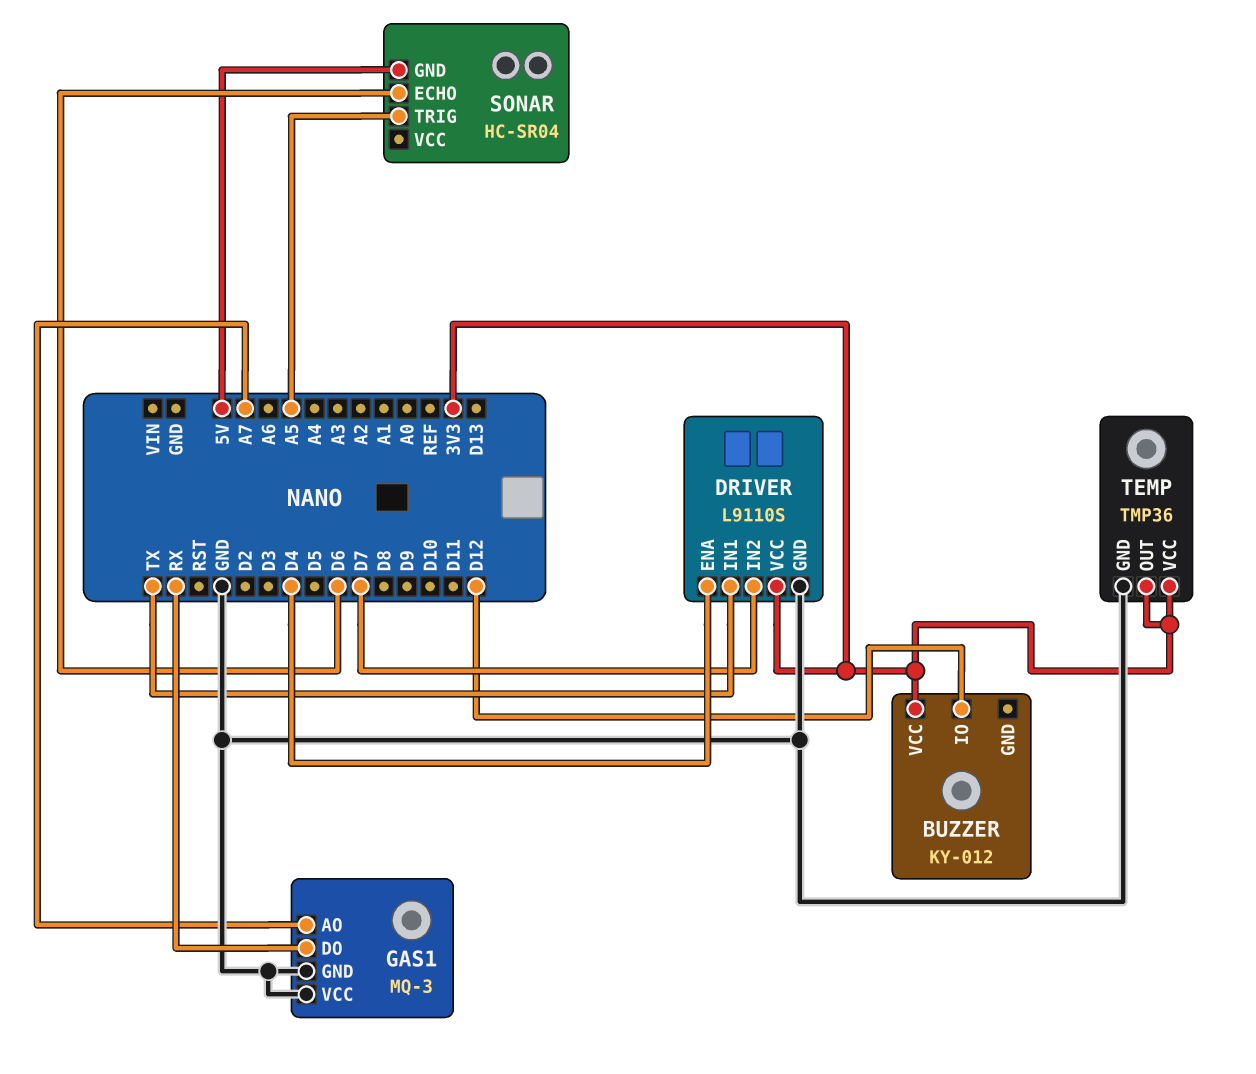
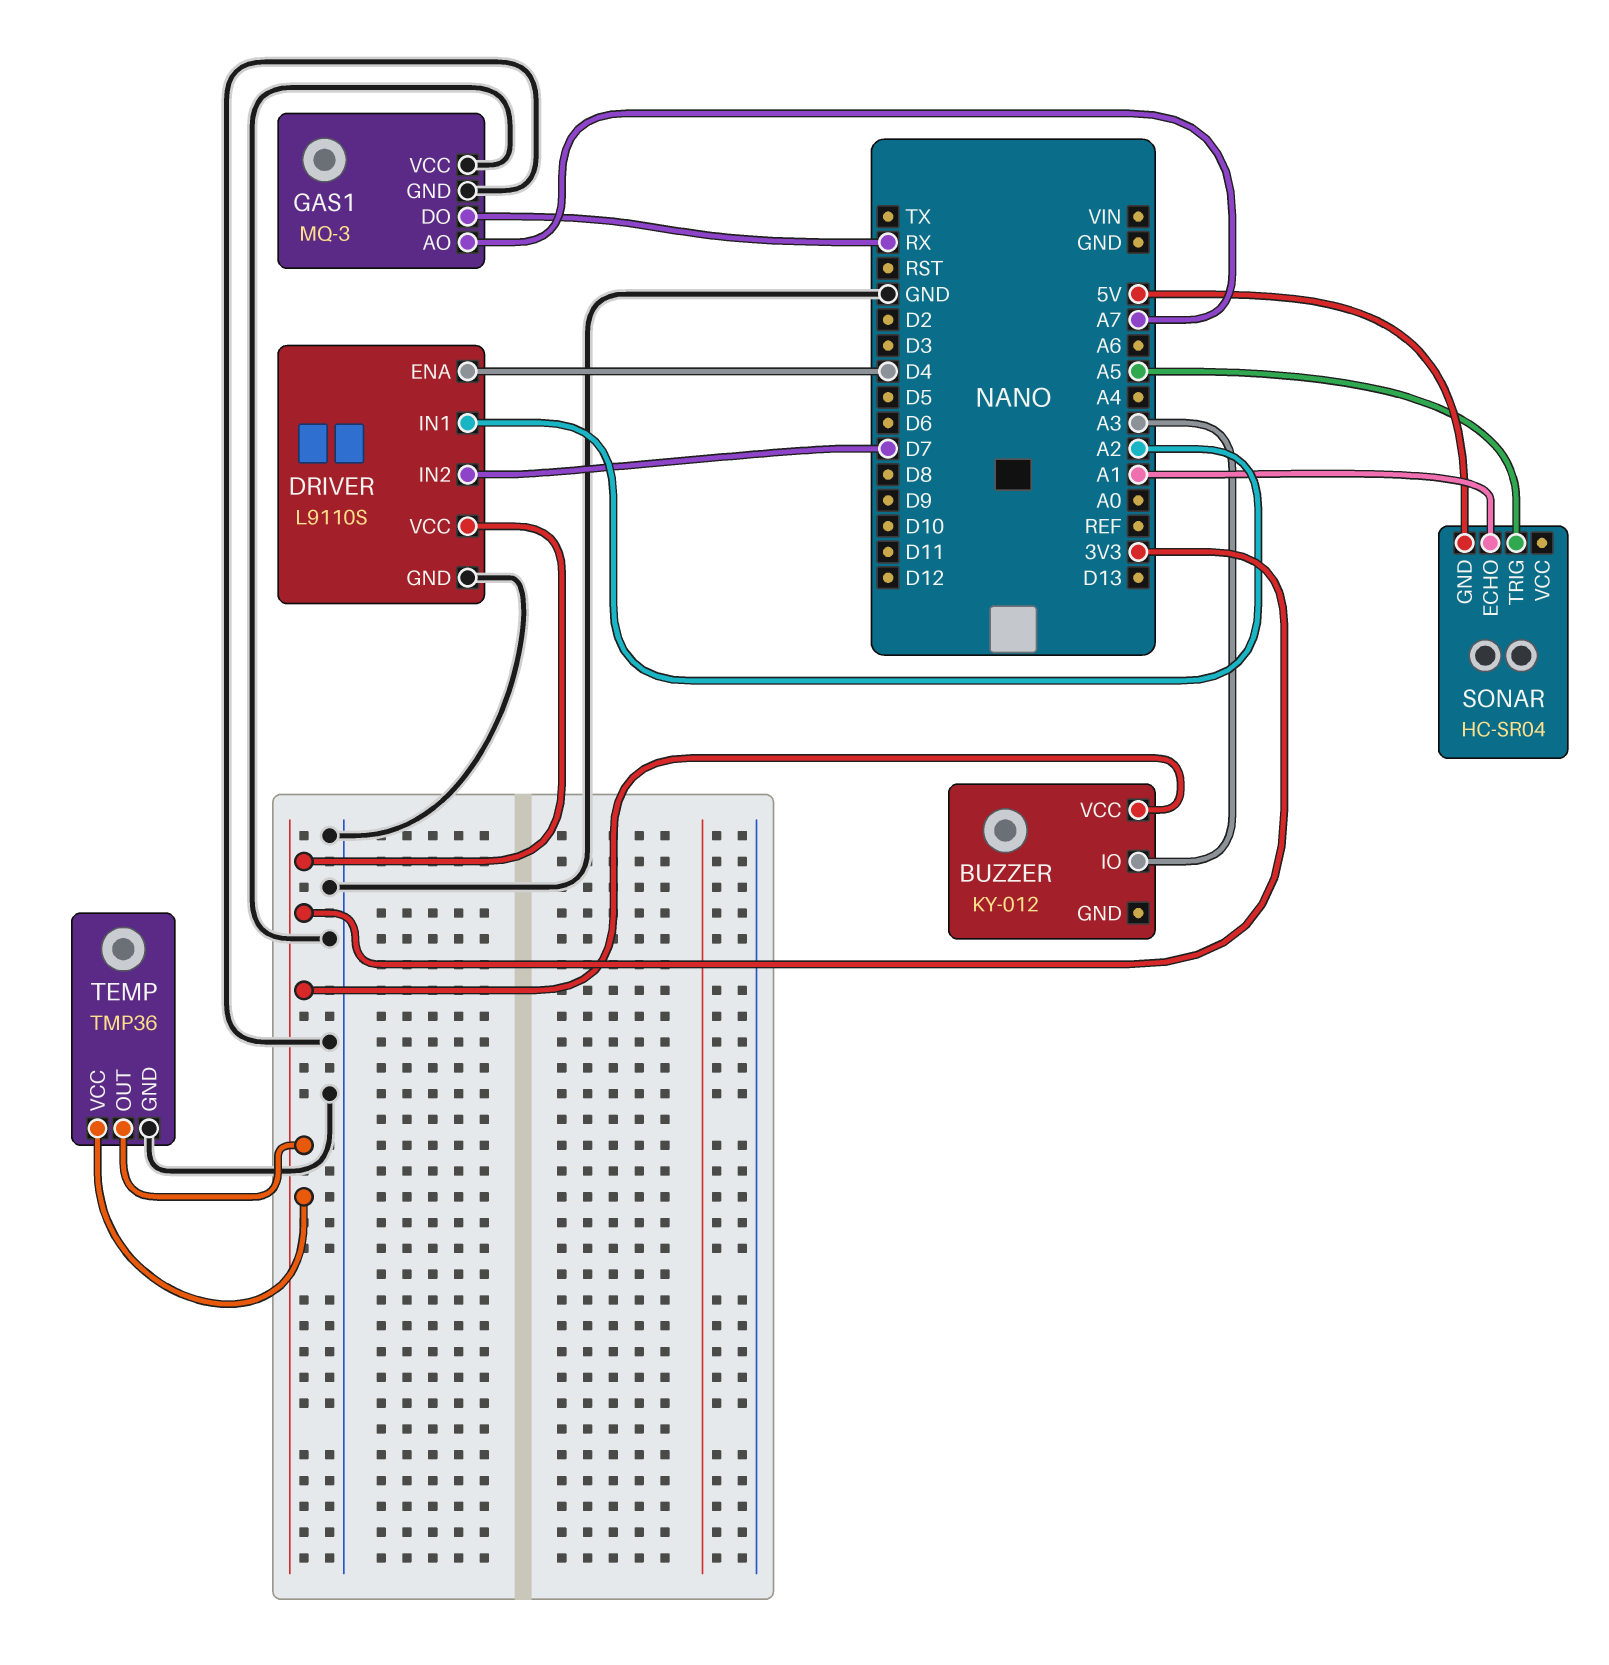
BUZZER pin IO: D12 -> A3
DRIVER pin IN1: TX -> A2
SONAR pin ECHO: D6 -> A1

